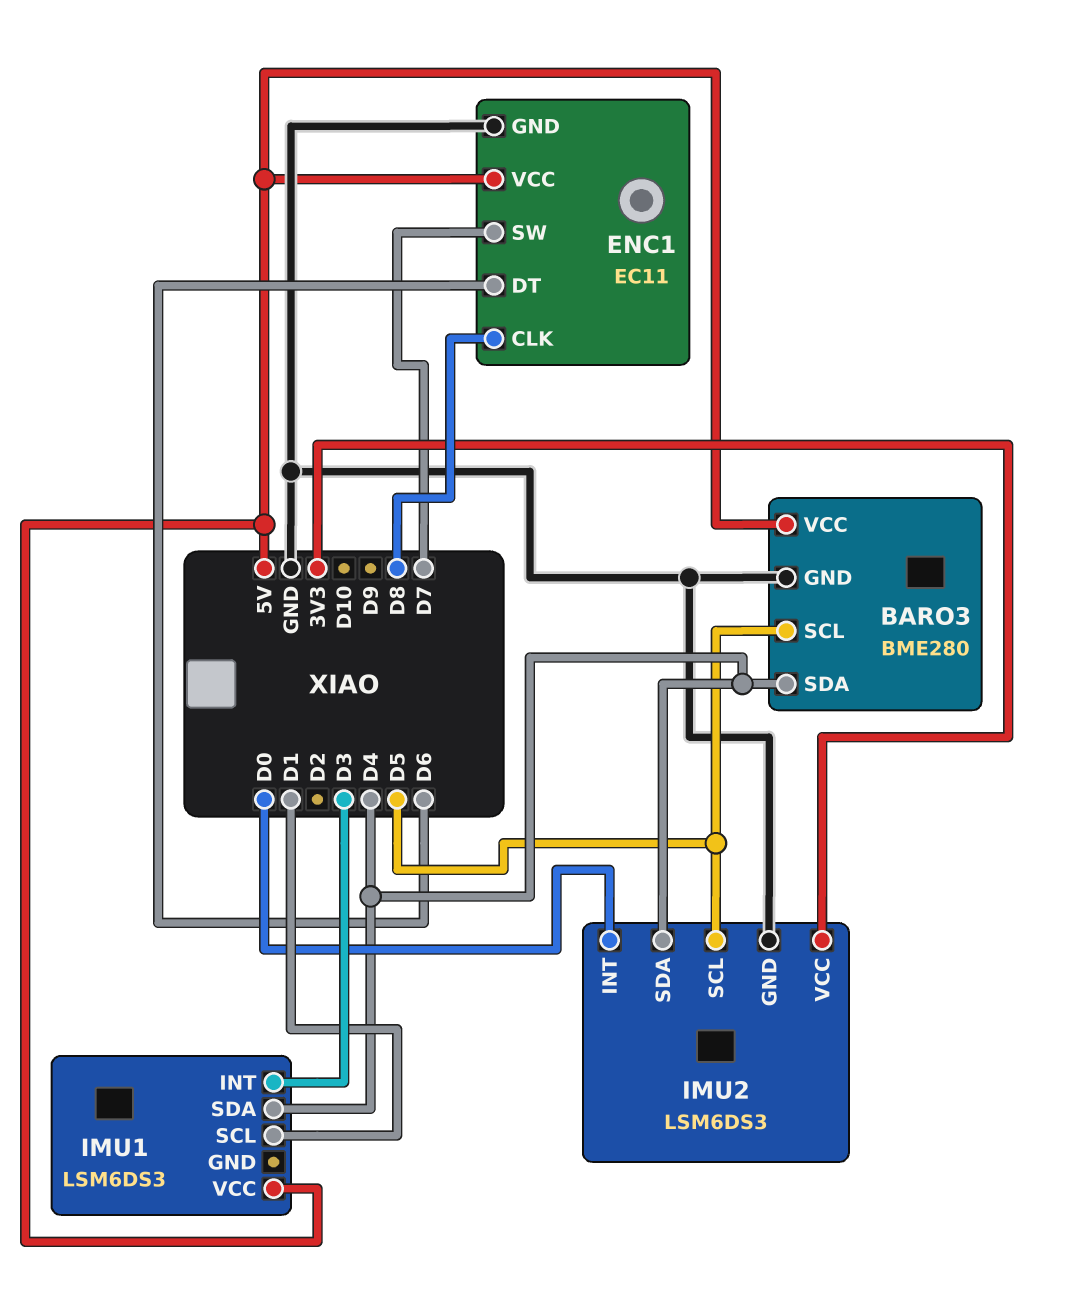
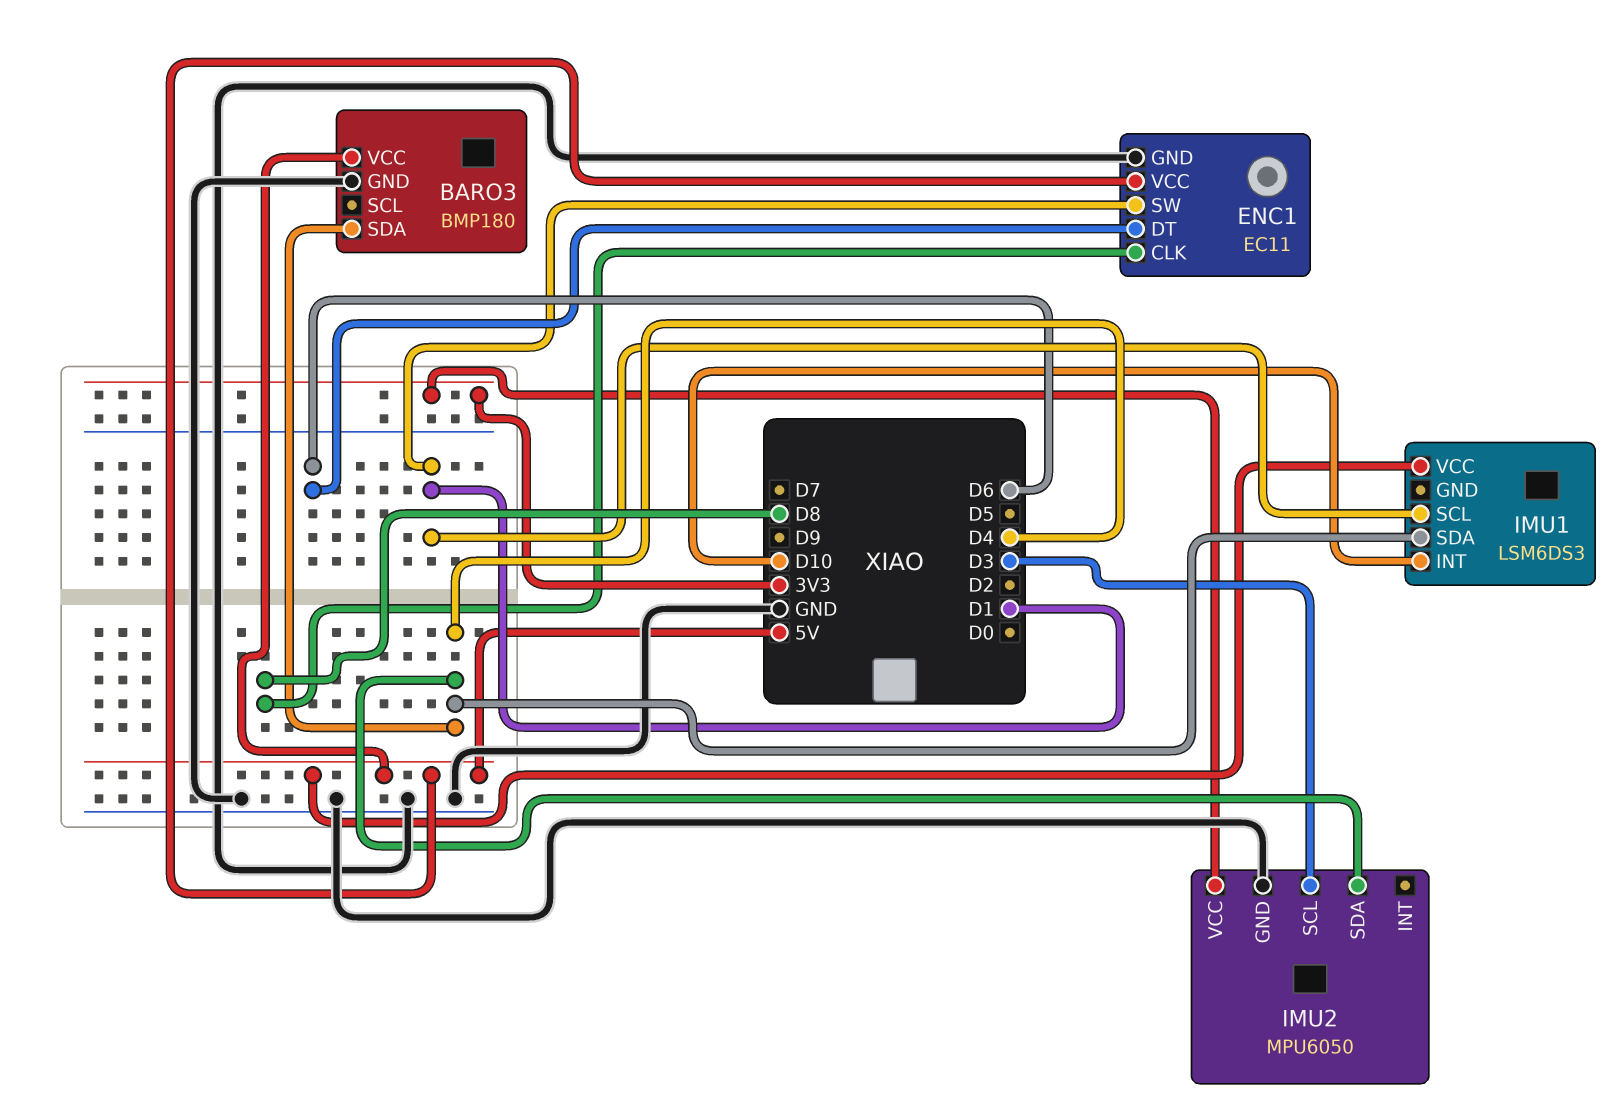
BARO3: BME280 -> BMP180
BARO3 pin SCL: D5 -> none
ENC1 pin SW: D7 -> D1
IMU1 pin INT: D3 -> D10
IMU2: LSM6DS3 -> MPU6050
IMU2 pin INT: D0 -> none
IMU2 pin SCL: D5 -> D3

